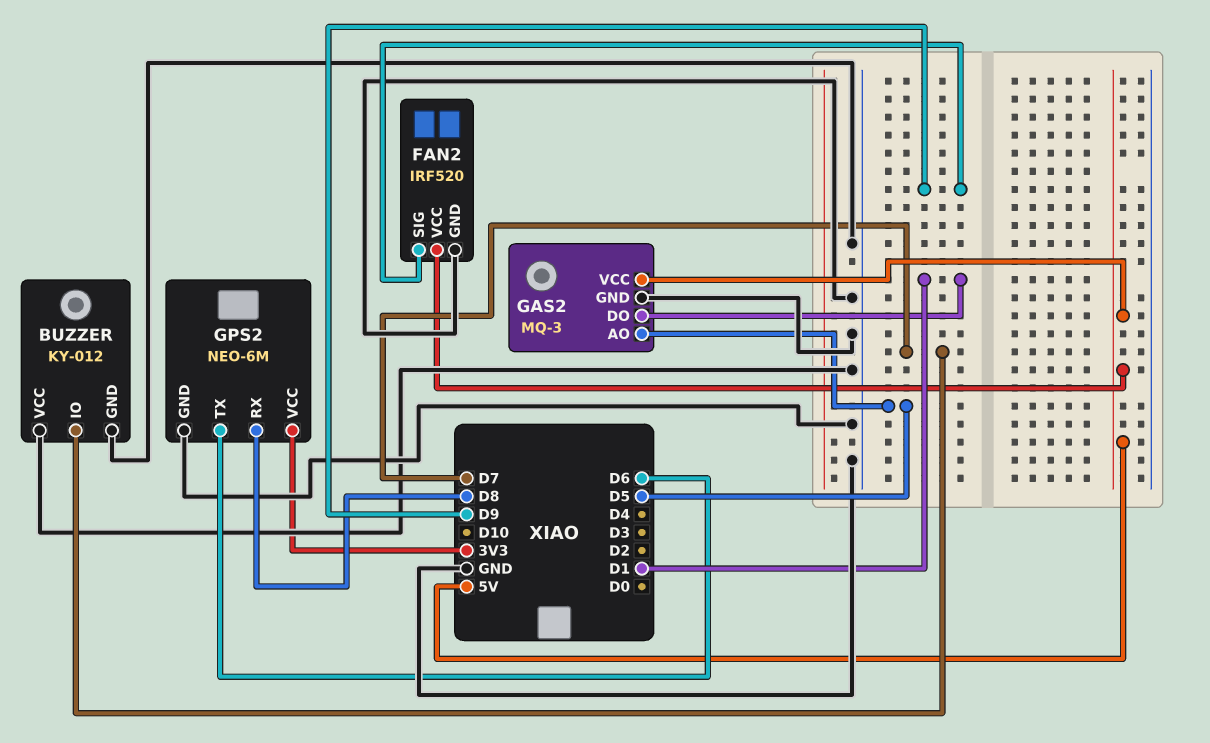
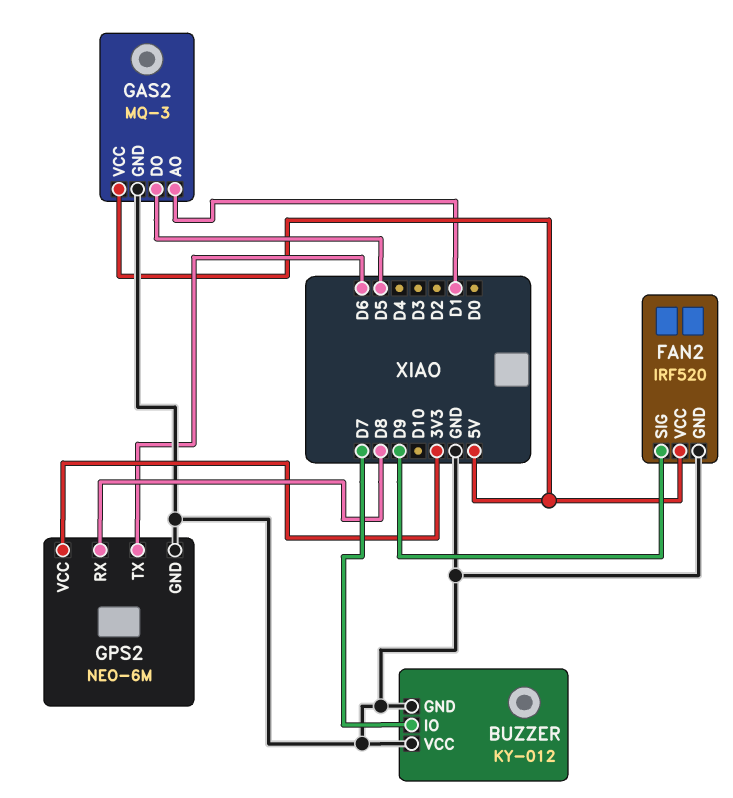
GAS2 pin AO: D5 -> D1
GAS2 pin DO: D1 -> D5

